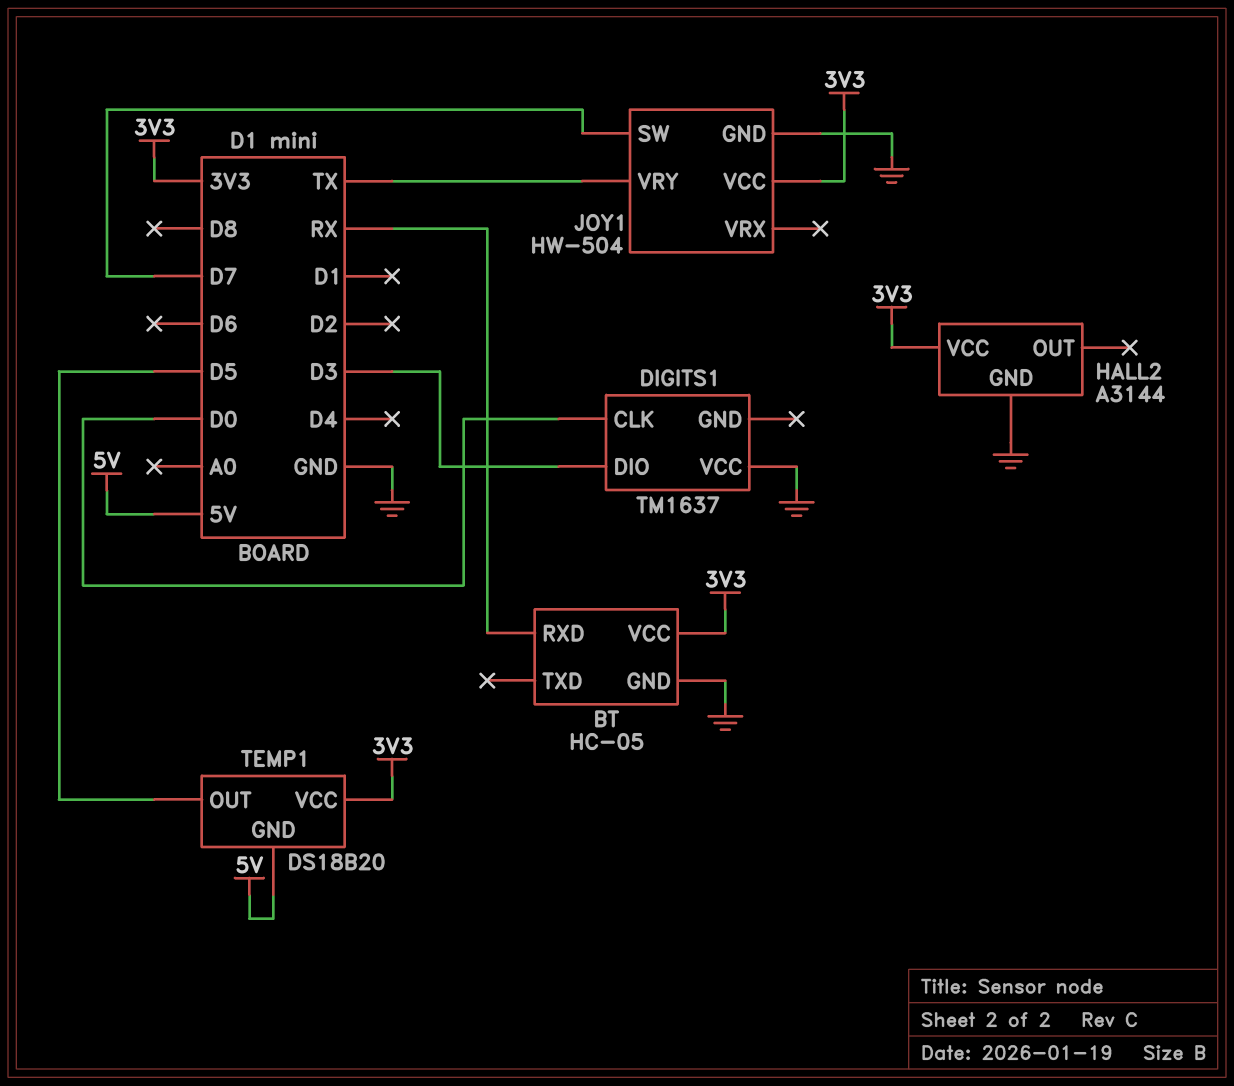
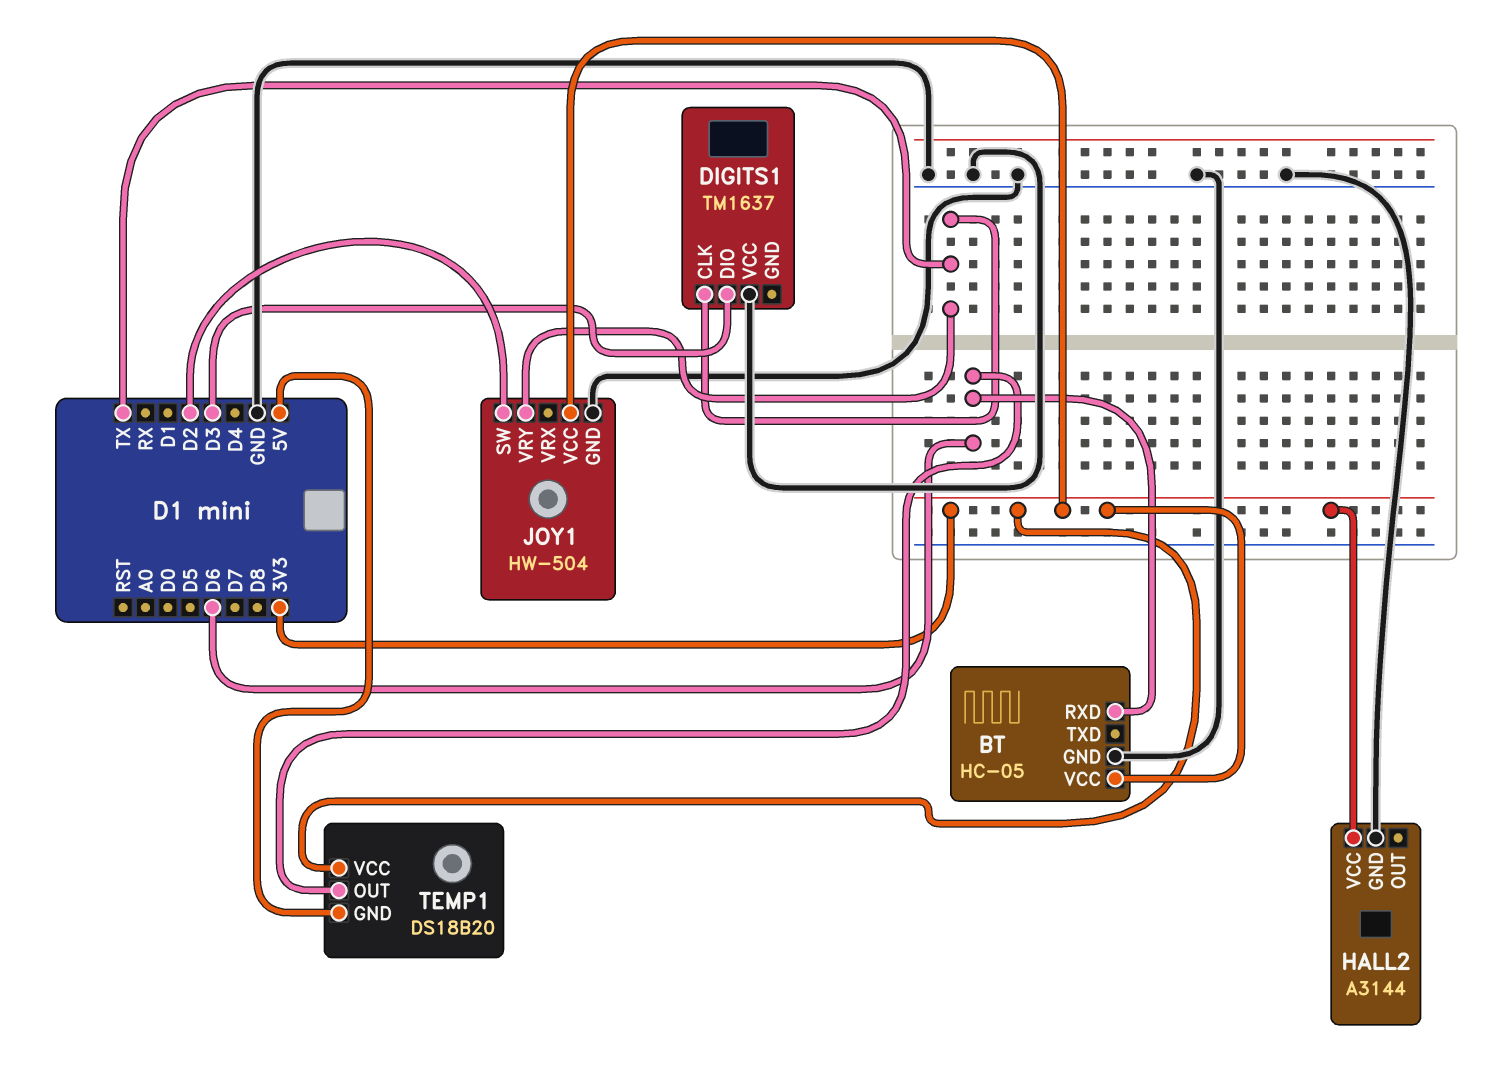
BT pin RXD: RX -> D6
DIGITS1 pin CLK: D0 -> TX
JOY1 pin SW: D7 -> D2
TEMP1 pin OUT: D5 -> D6

